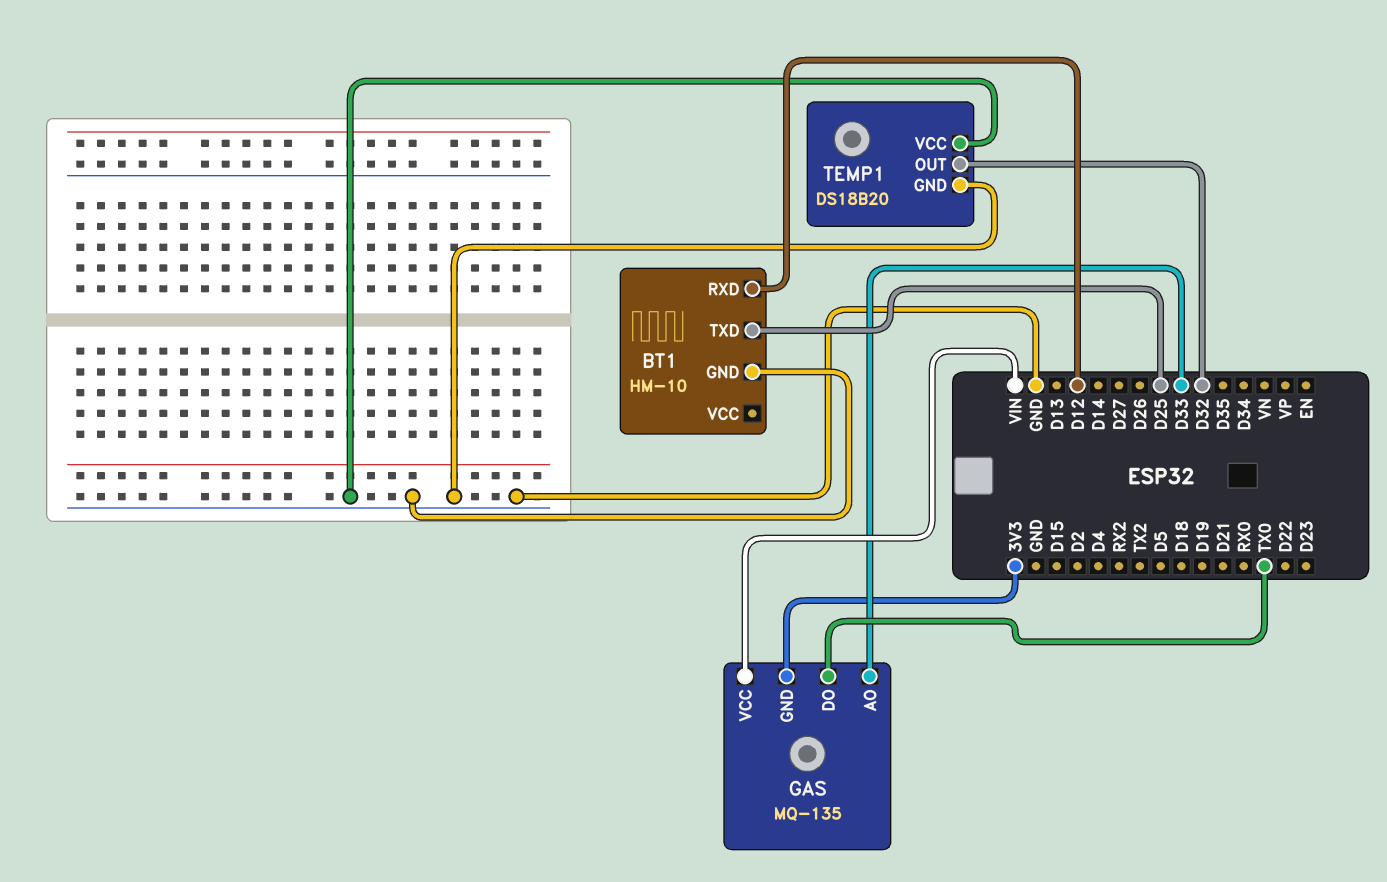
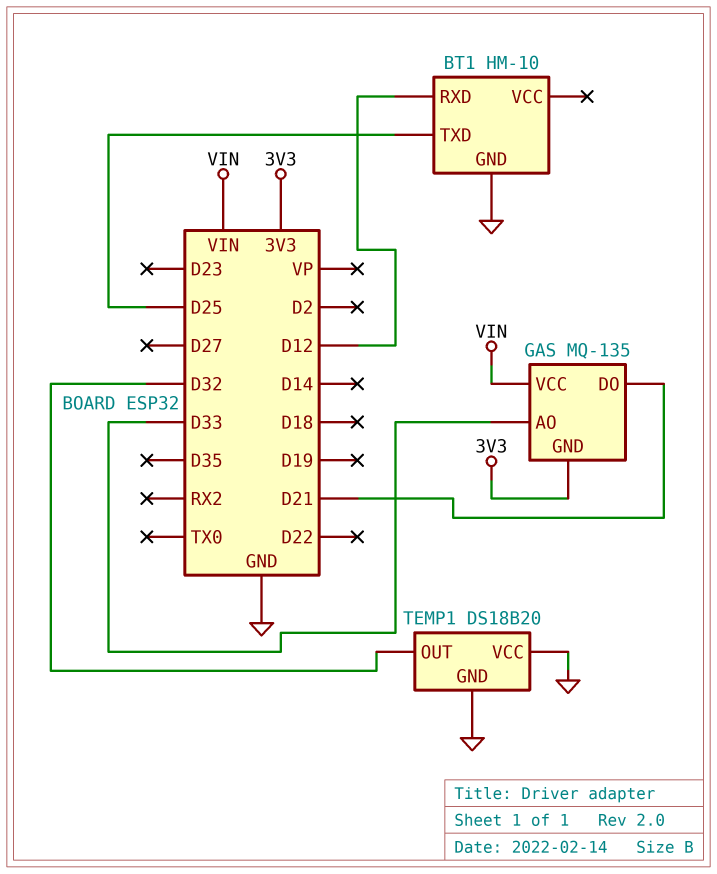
GAS pin DO: TX0 -> D21

